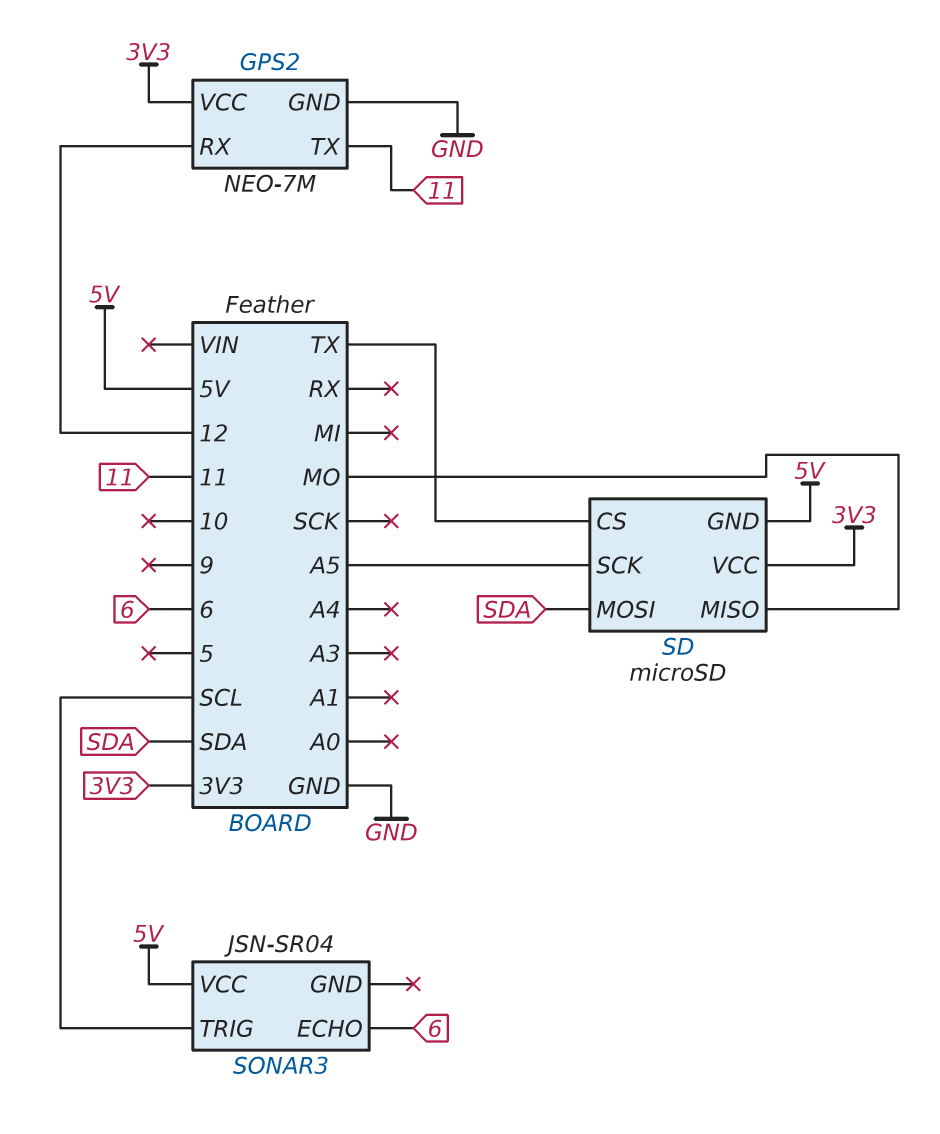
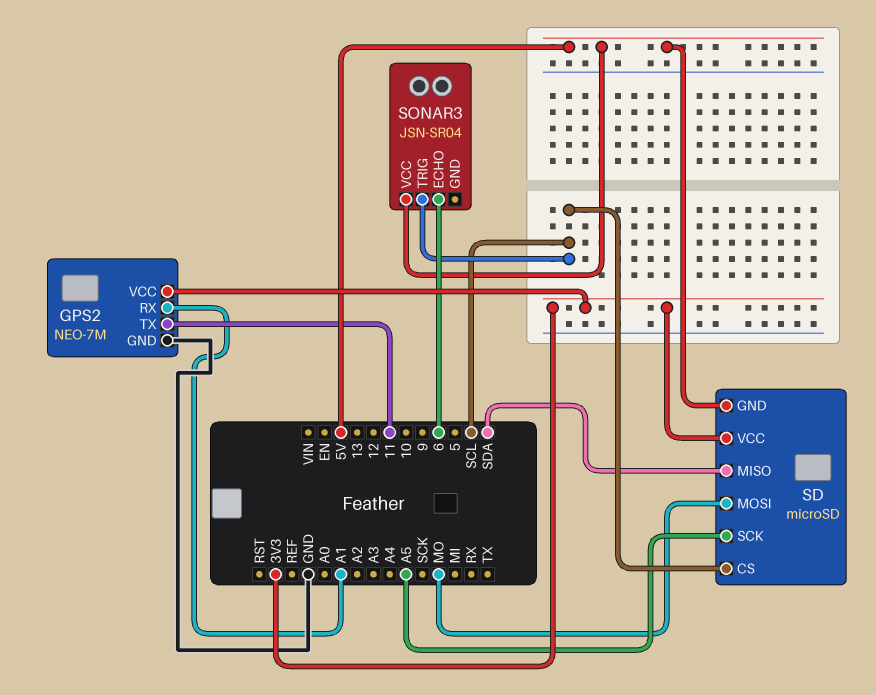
GPS2 pin RX: 12 -> A1
SD pin CS: TX -> SCL
SD pin MISO: MO -> SDA
SD pin MOSI: SDA -> MO

